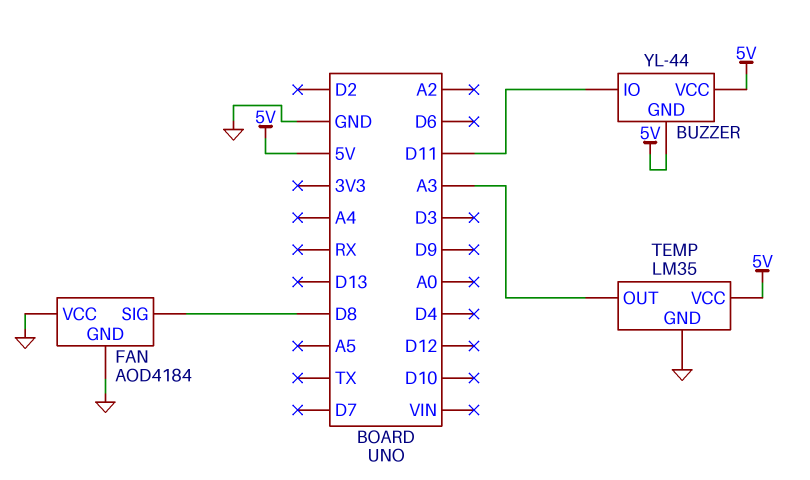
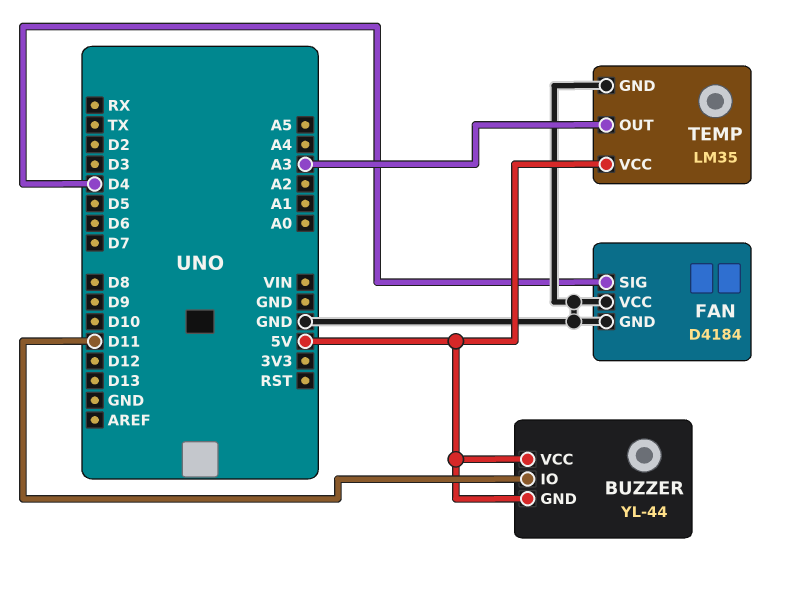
FAN: AOD4184 -> D4184
FAN pin SIG: D8 -> D4

